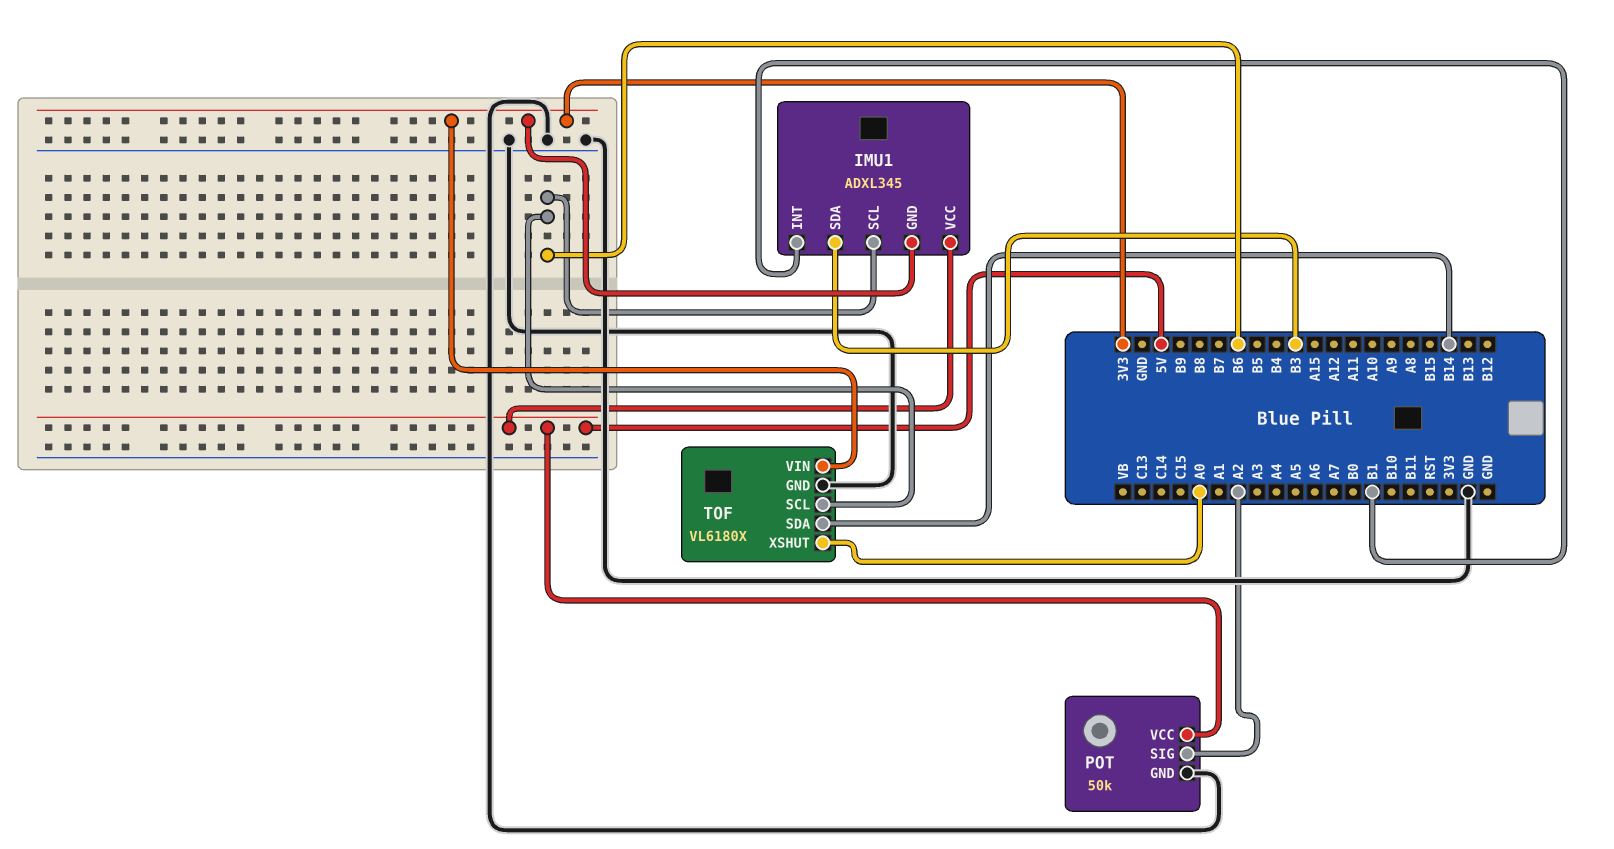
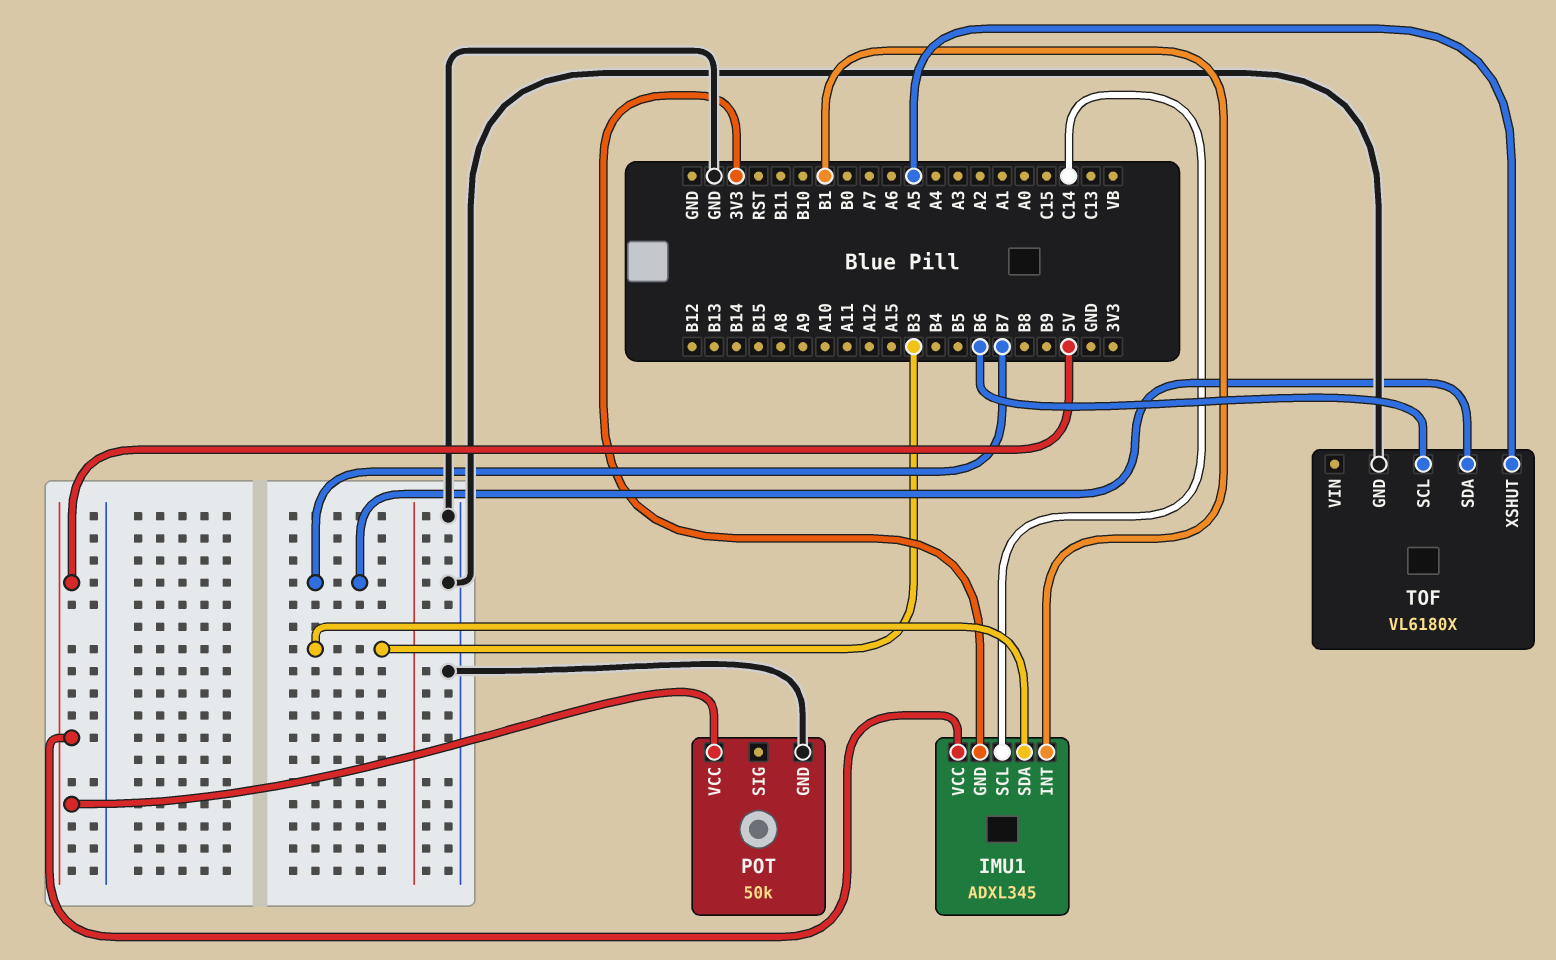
IMU1 pin SCL: B6 -> C14
POT pin SIG: A2 -> none
TOF pin SDA: B14 -> B7
TOF pin VIN: 3V3 -> none
TOF pin XSHUT: A0 -> A5

